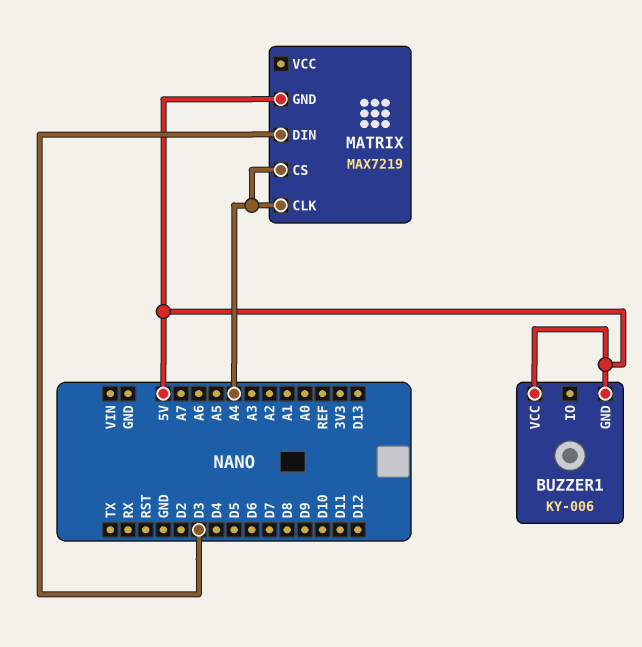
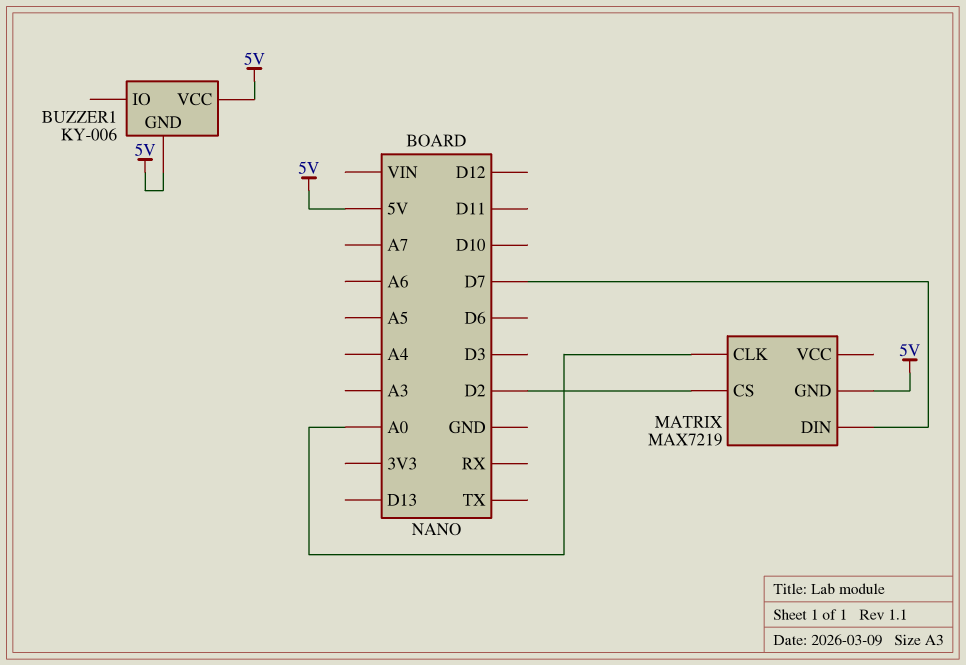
MATRIX pin CLK: A4 -> A0
MATRIX pin CS: A4 -> D2
MATRIX pin DIN: D3 -> D7

